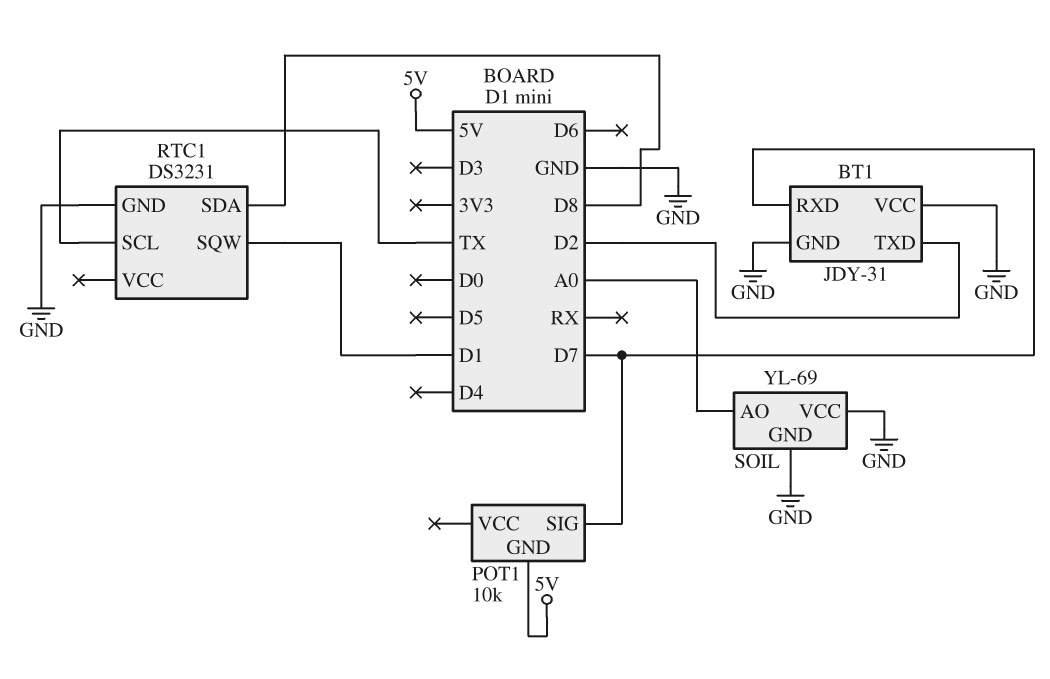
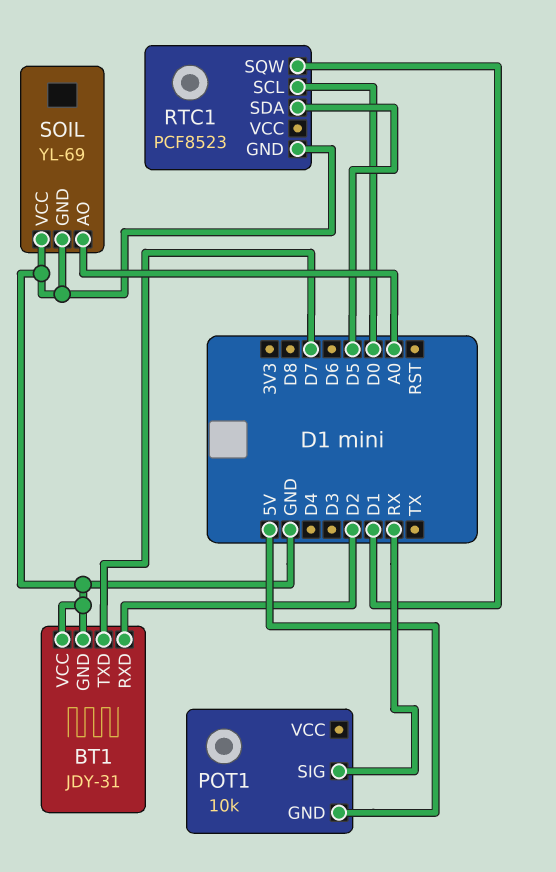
BT1 pin RXD: D7 -> D2
BT1 pin TXD: D2 -> D7
POT1 pin SIG: D7 -> RX
RTC1: DS3231 -> PCF8523
RTC1 pin SCL: TX -> D0
RTC1 pin SDA: D8 -> D5

